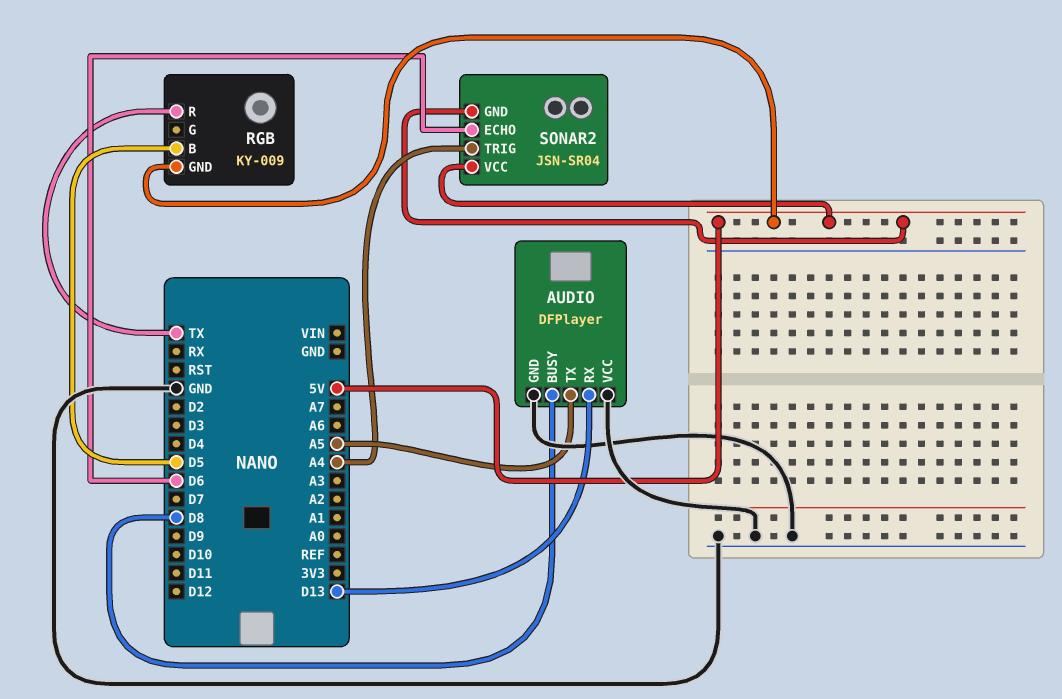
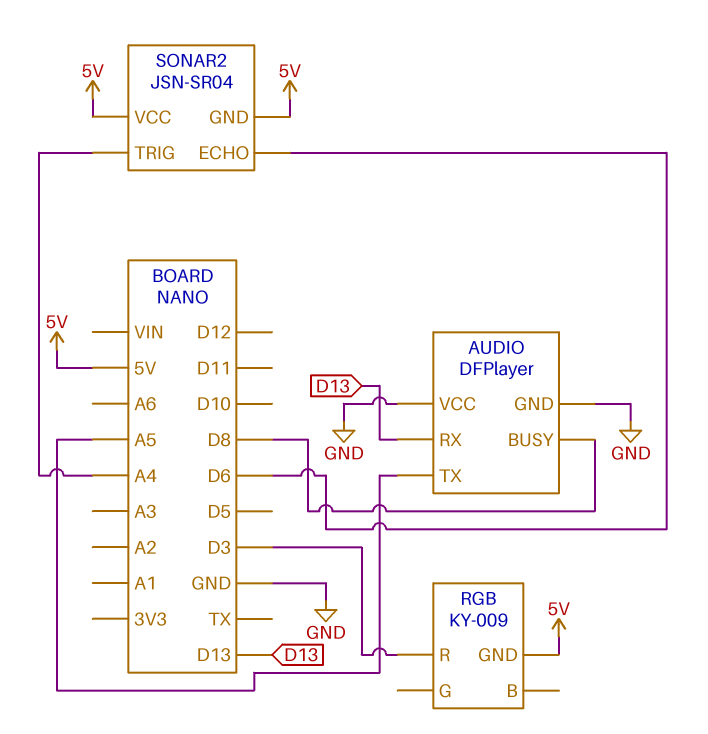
RGB pin B: D5 -> none
RGB pin R: TX -> D3

